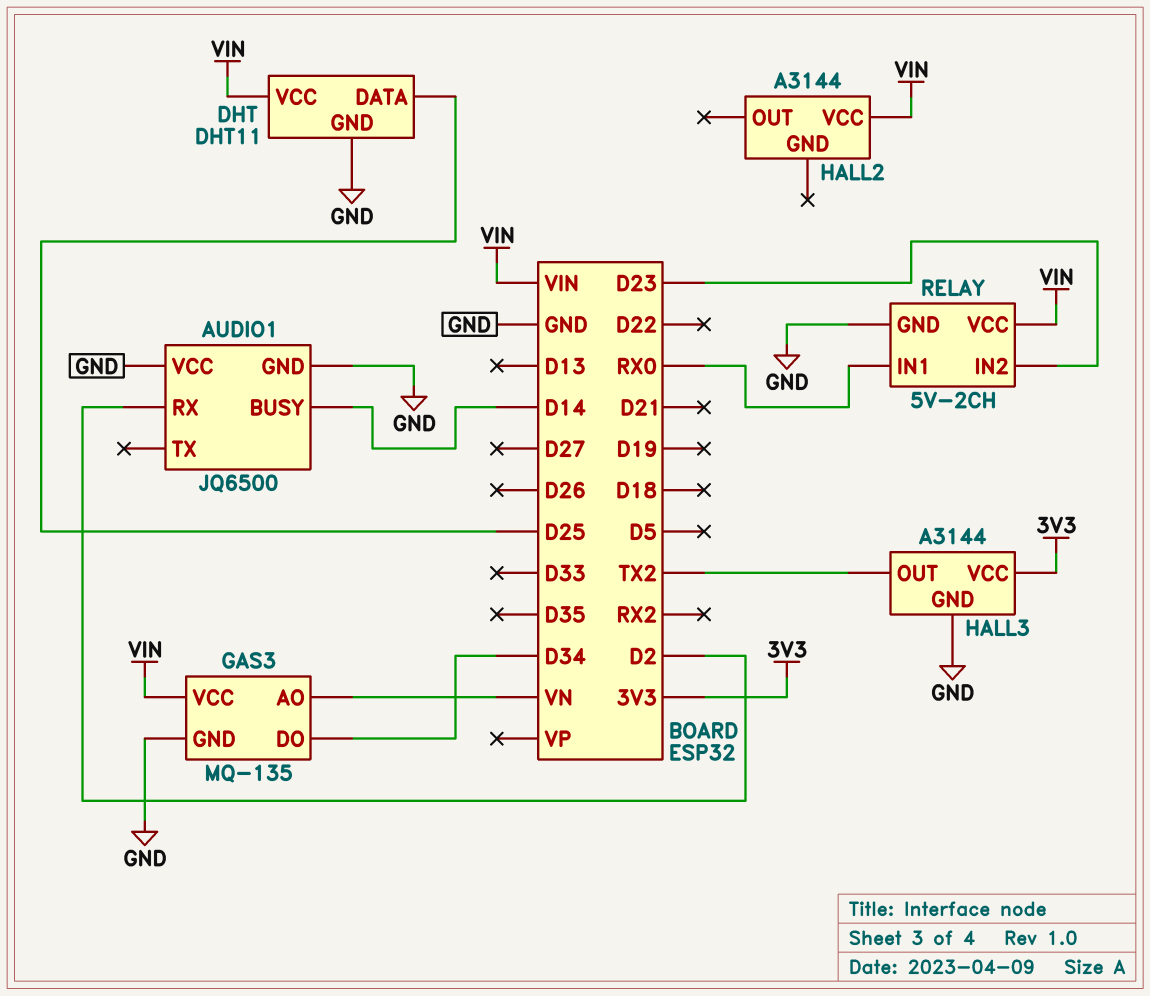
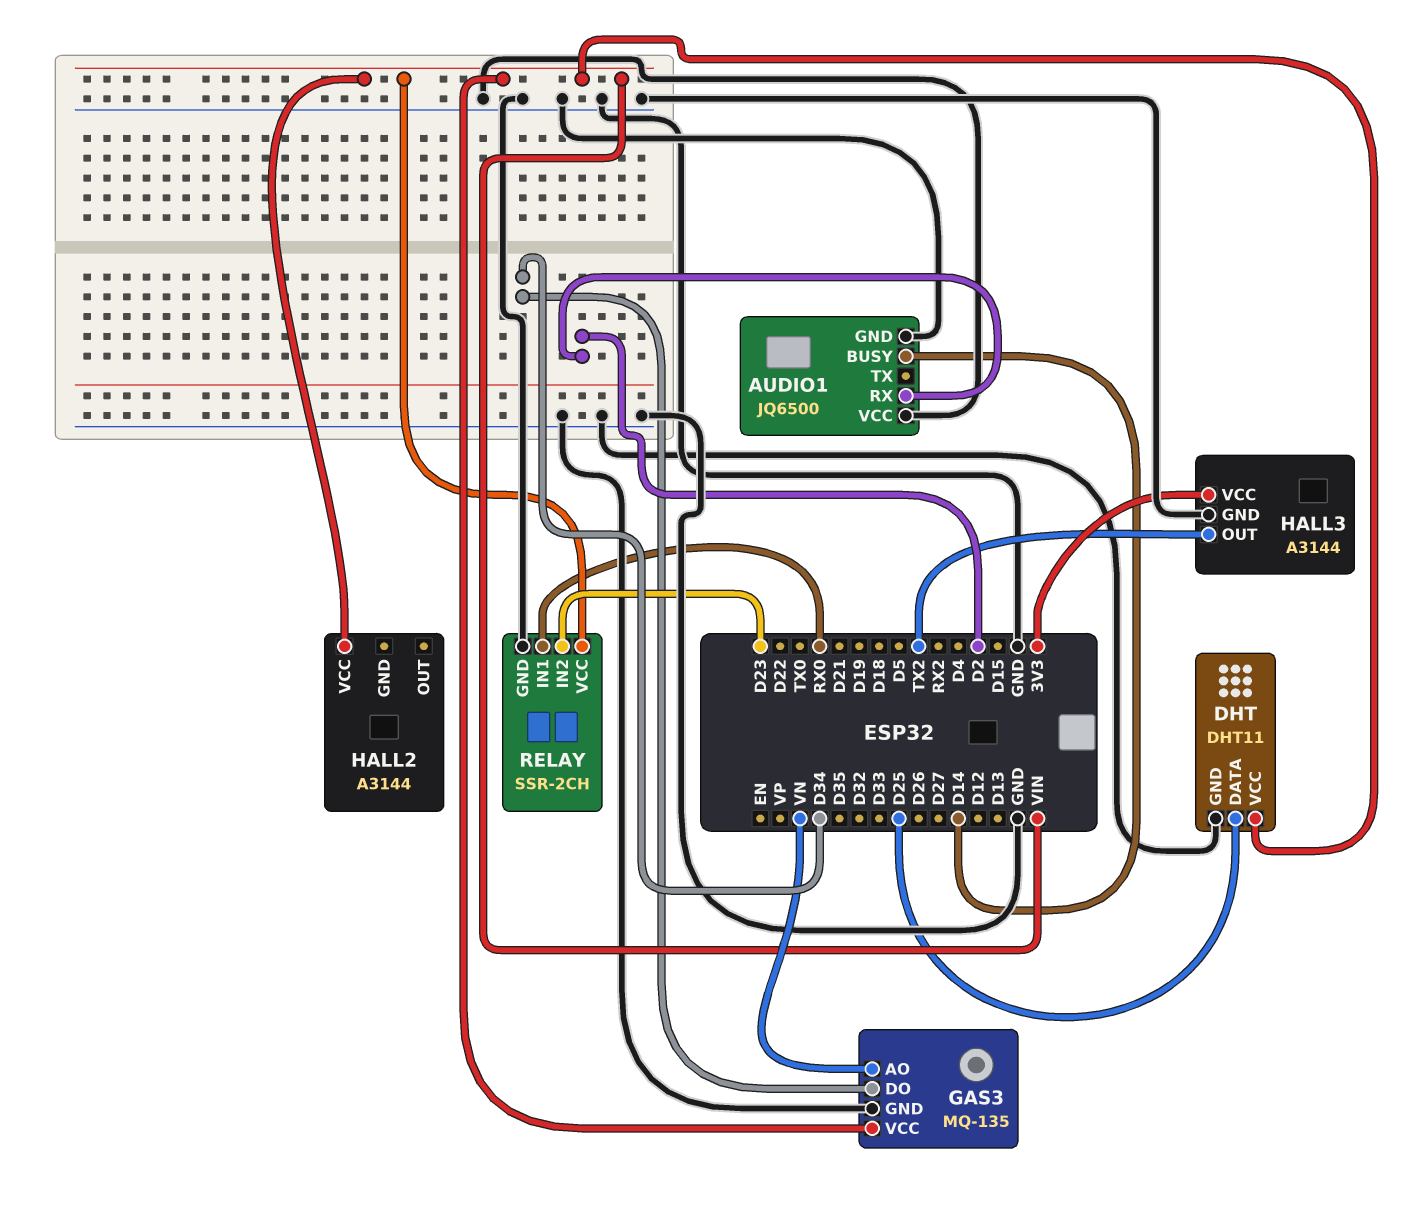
RELAY: 5V-2CH -> SSR-2CH

